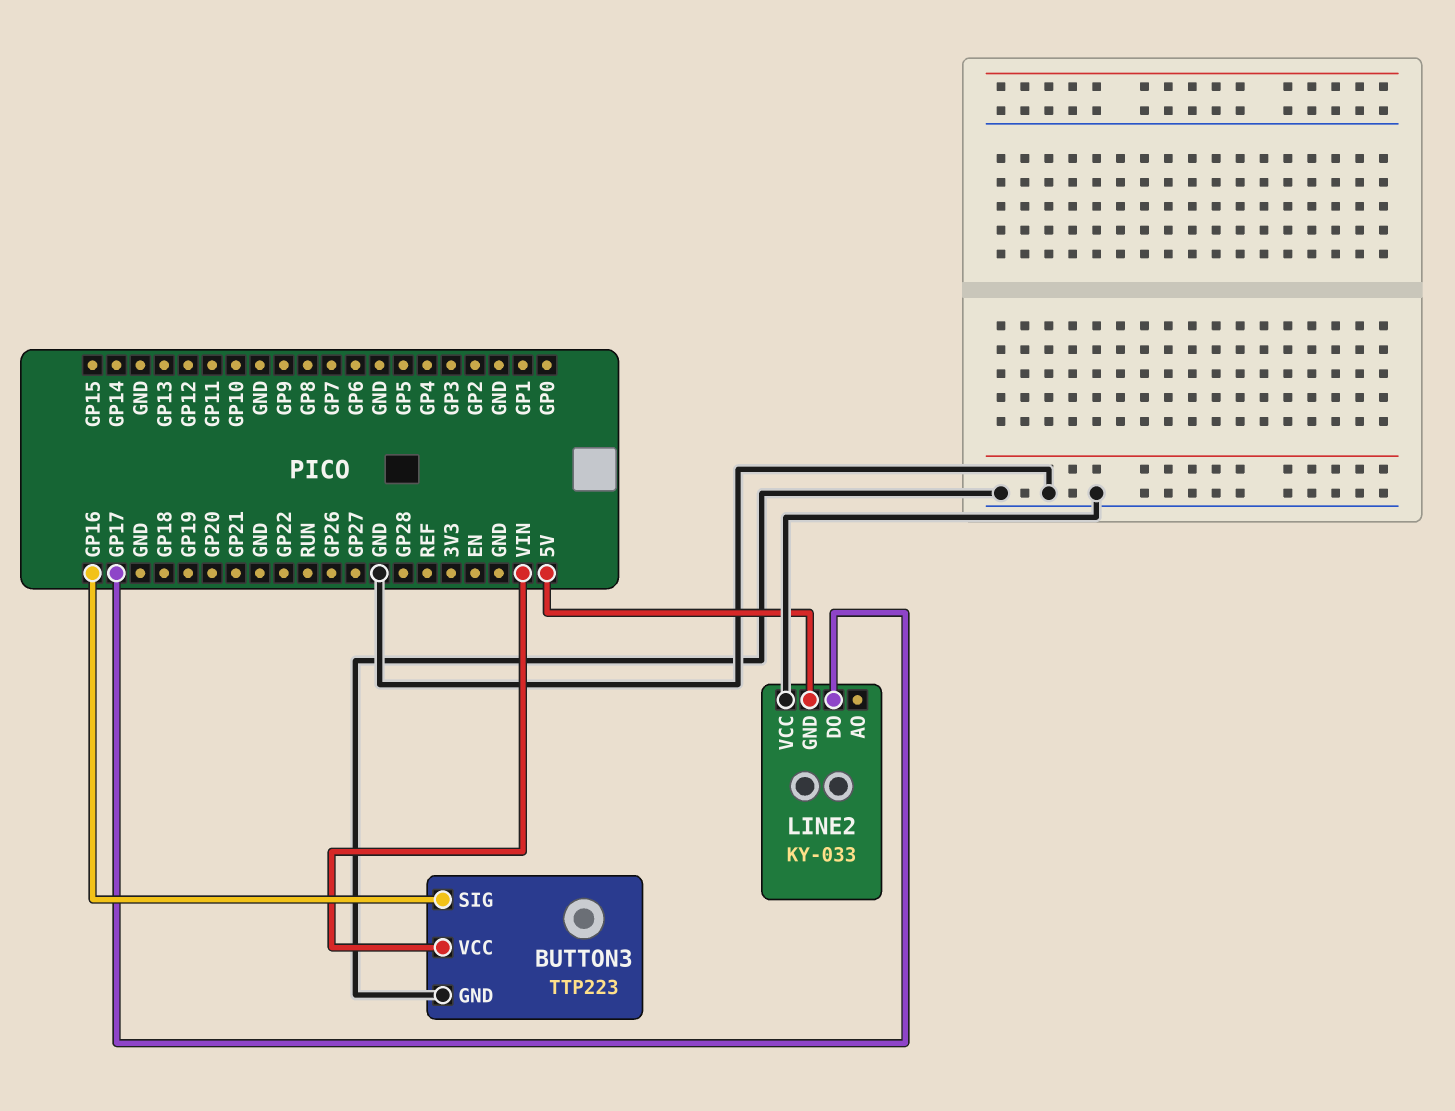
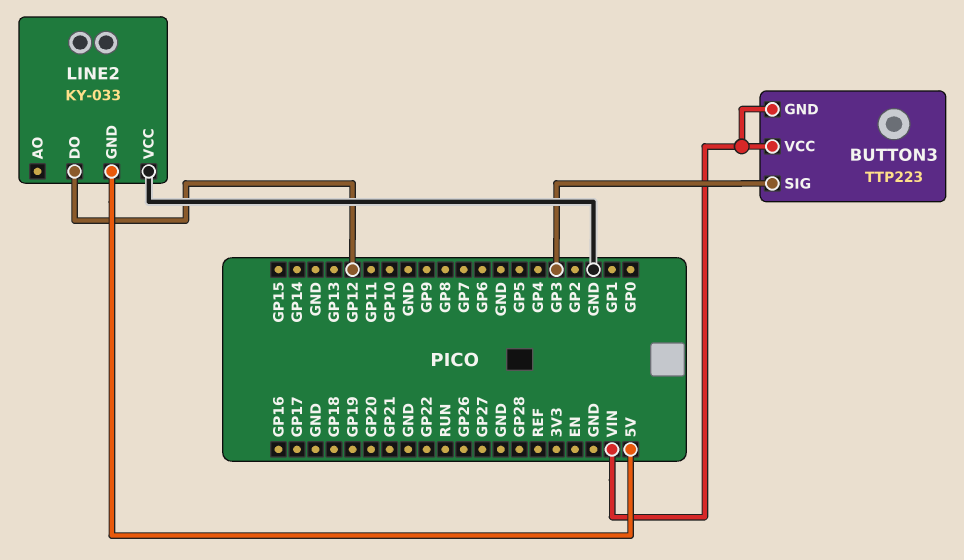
BUTTON3 pin GND: GND -> VIN
BUTTON3 pin SIG: GP16 -> GP3
LINE2 pin DO: GP17 -> GP12

